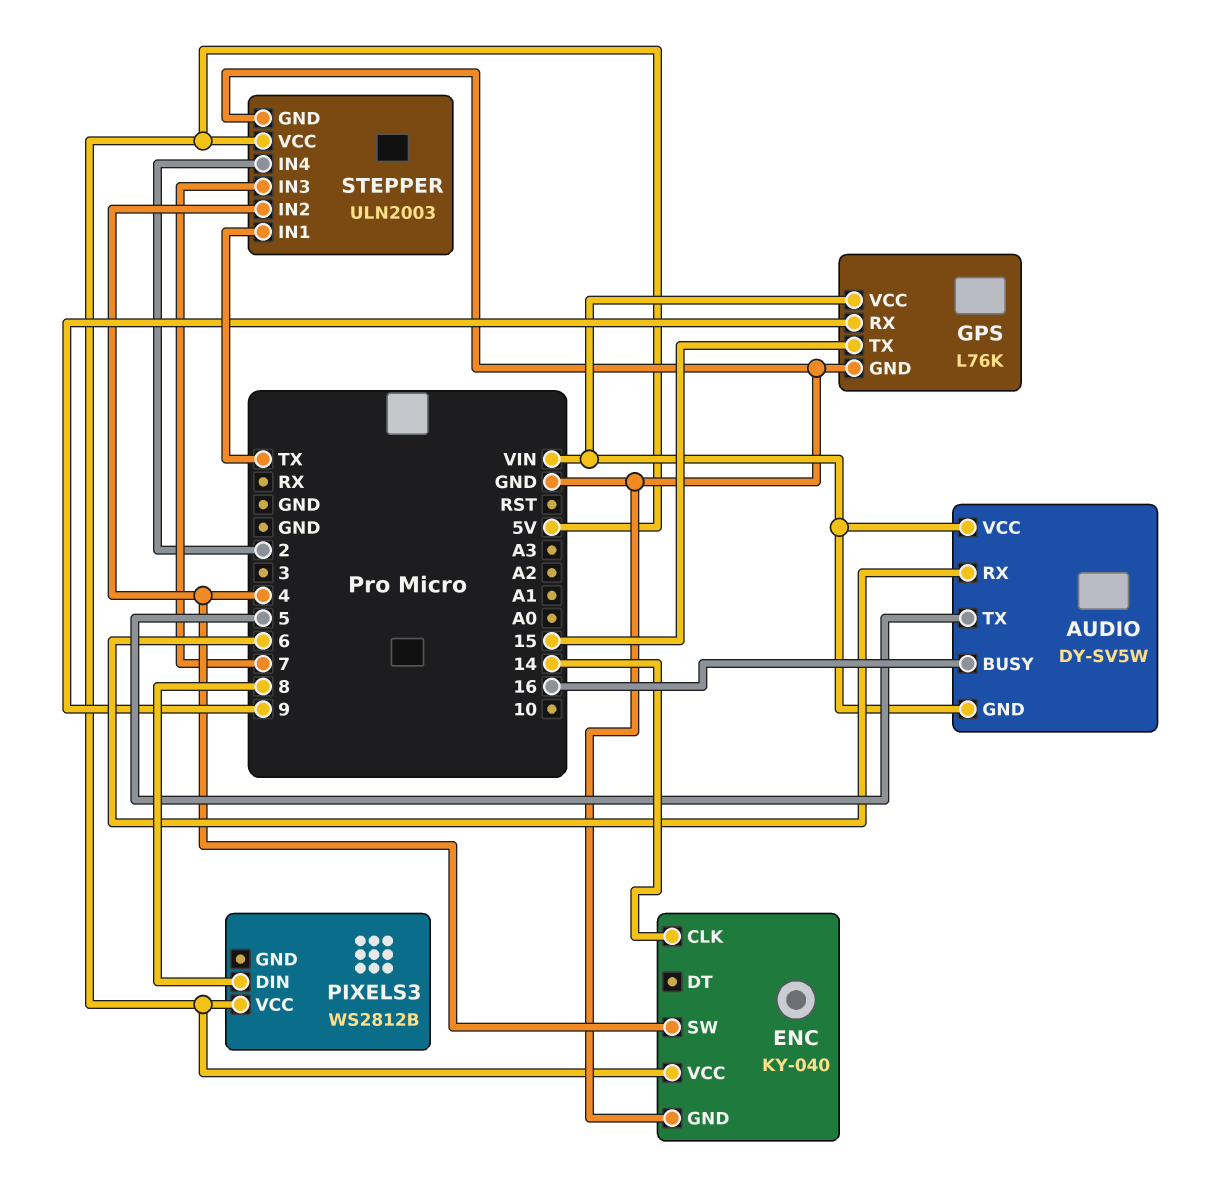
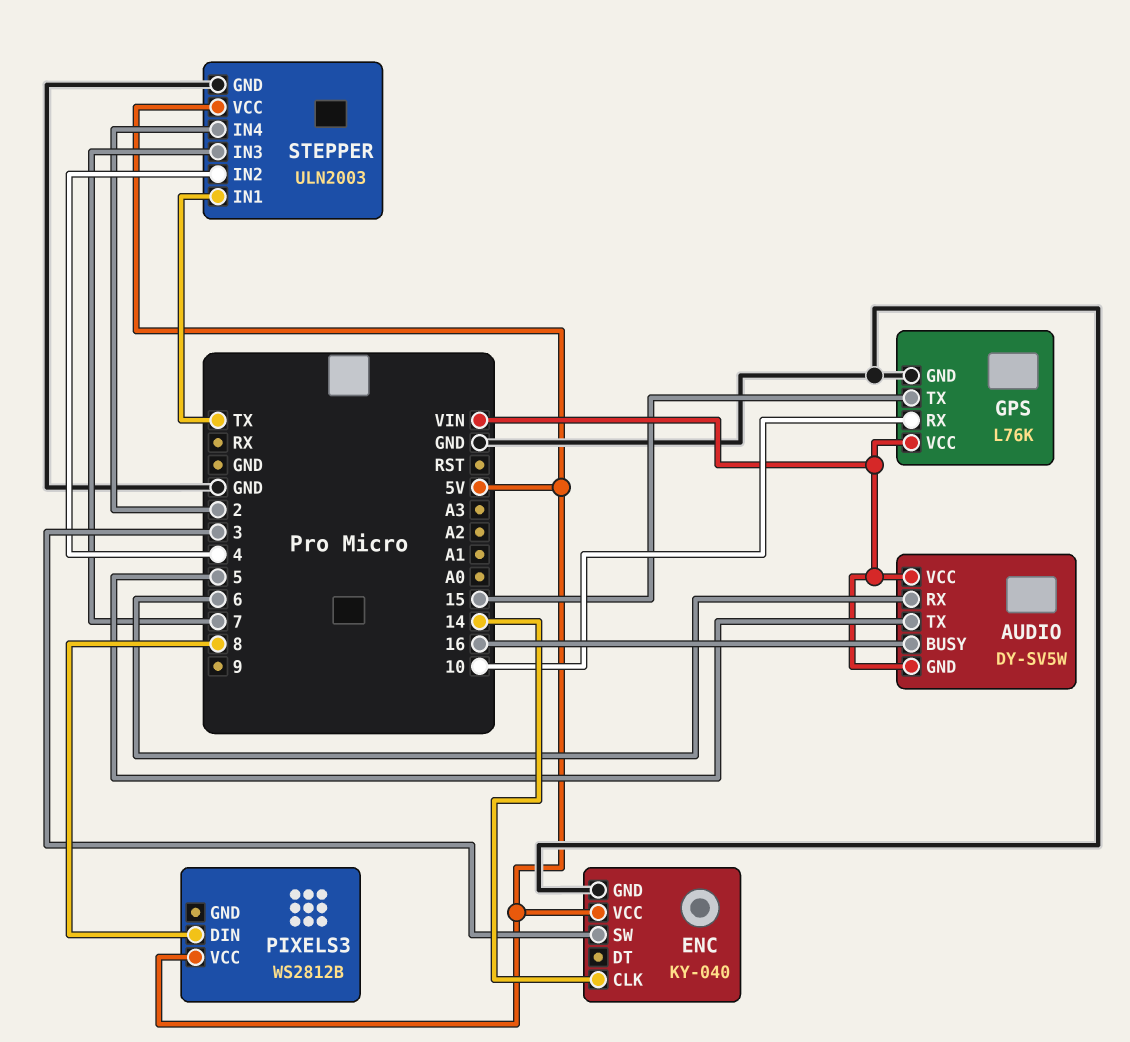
ENC pin SW: 4 -> 3
GPS pin RX: 9 -> 10

